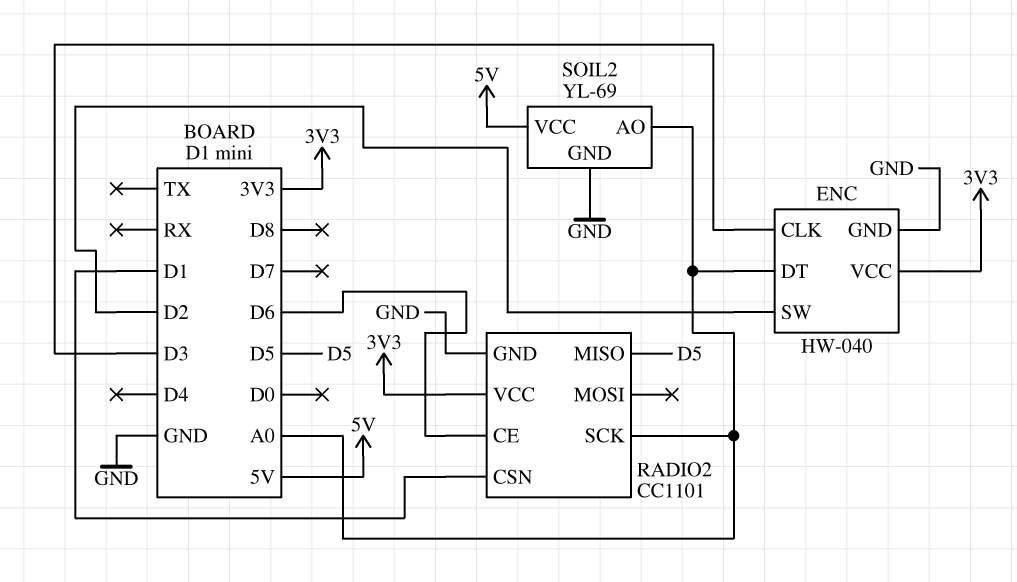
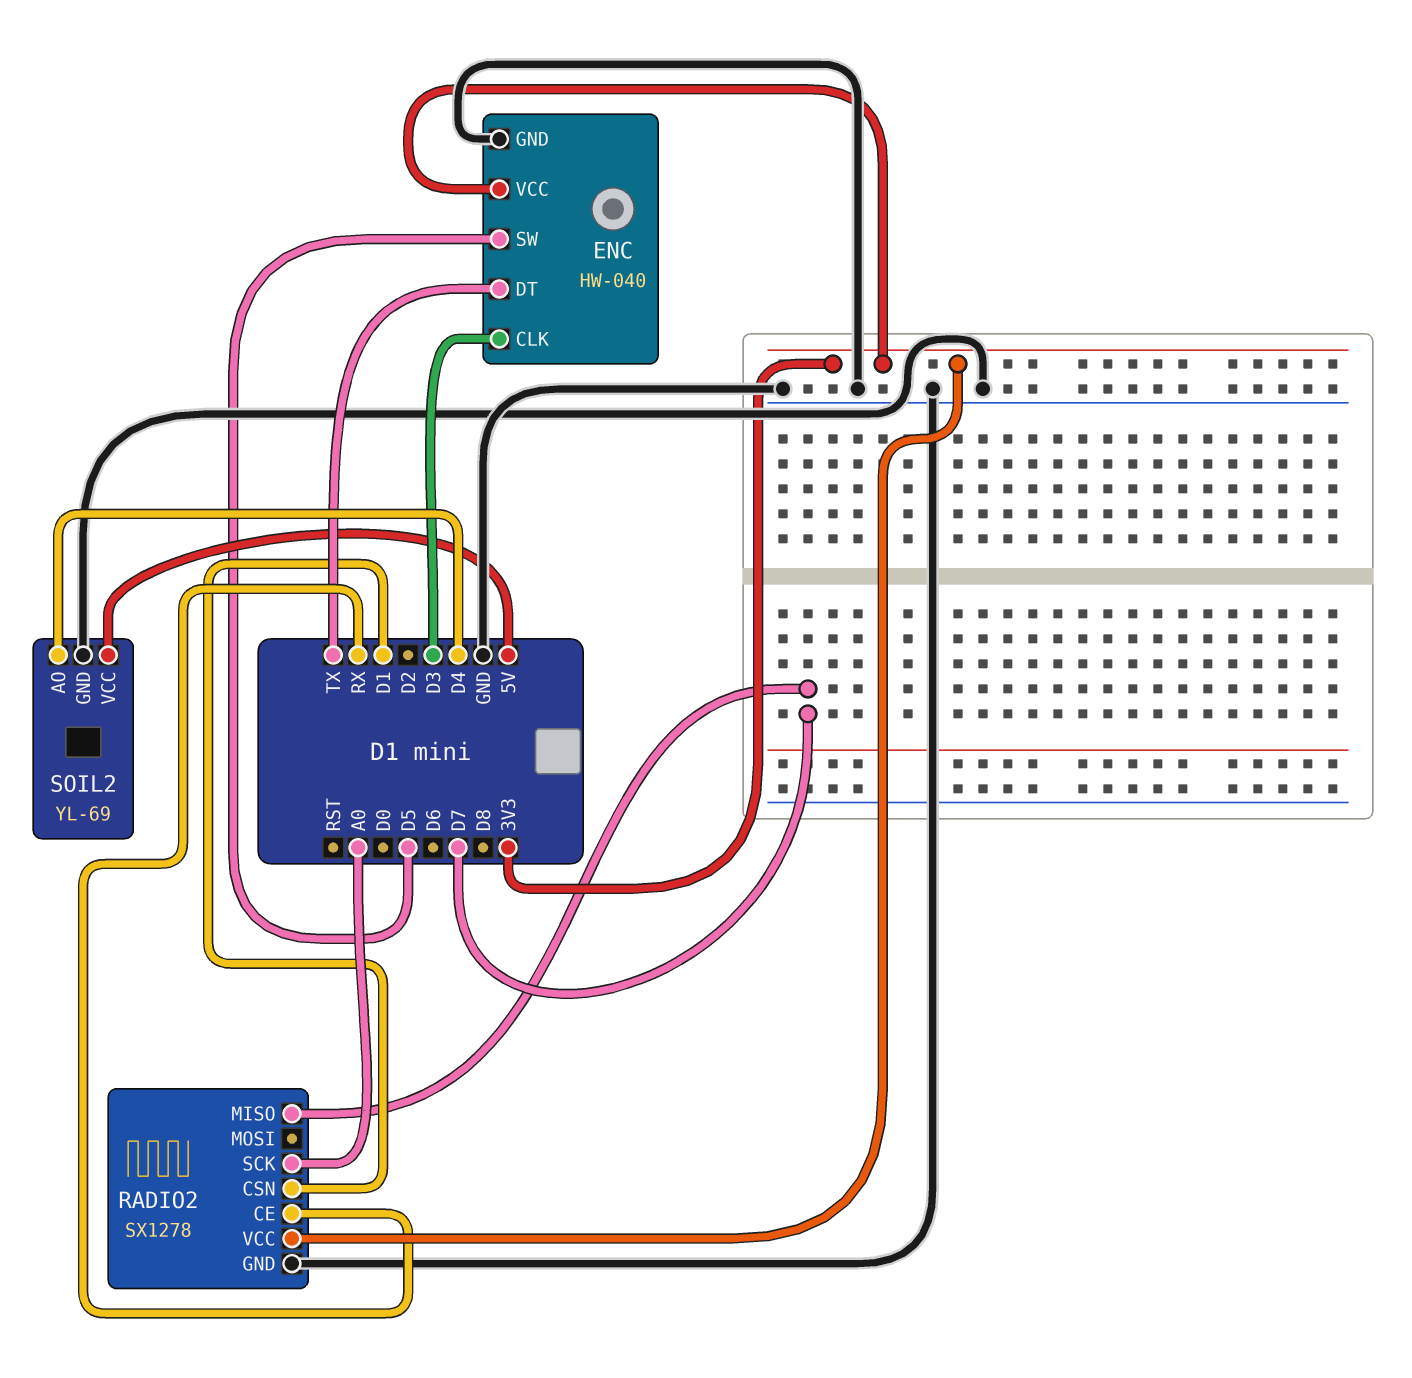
ENC pin DT: A0 -> TX
ENC pin SW: D2 -> D5
RADIO2: CC1101 -> SX1278
RADIO2 pin CE: D6 -> RX
RADIO2 pin MISO: D5 -> D7
SOIL2 pin AO: A0 -> D4

